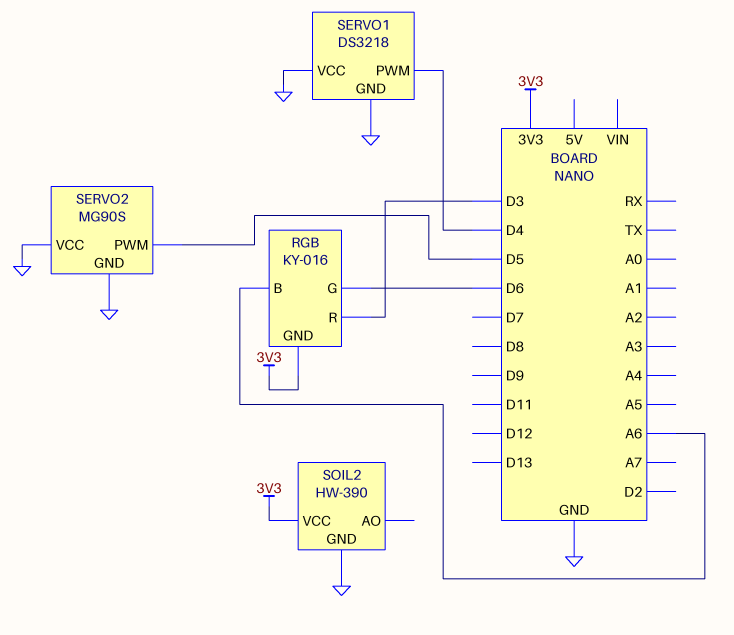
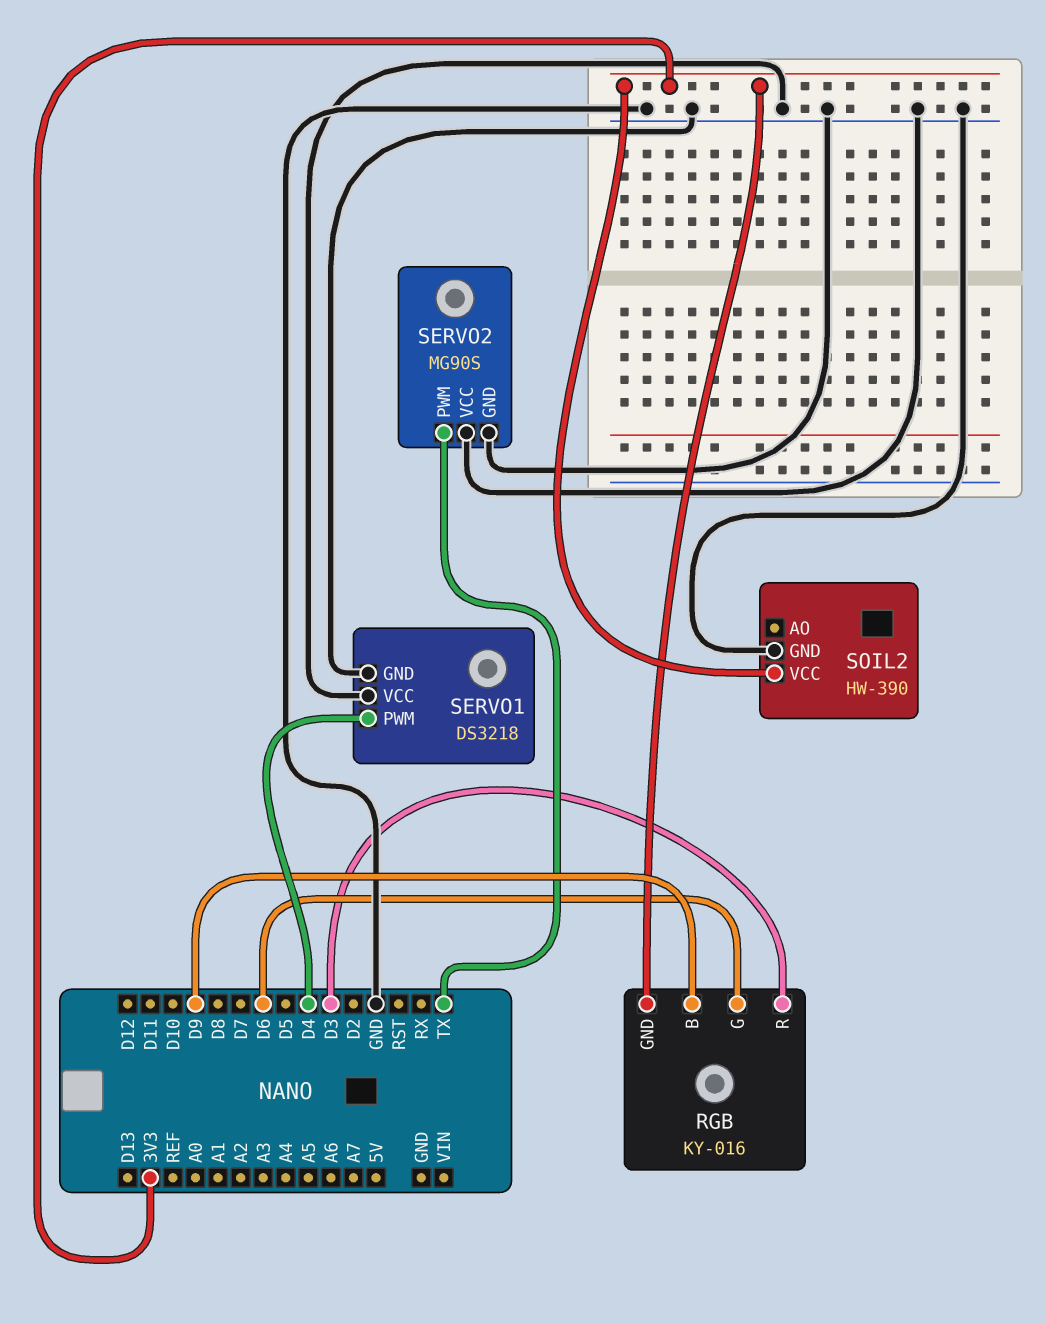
RGB pin B: A6 -> D9
SERVO2 pin PWM: D5 -> TX

